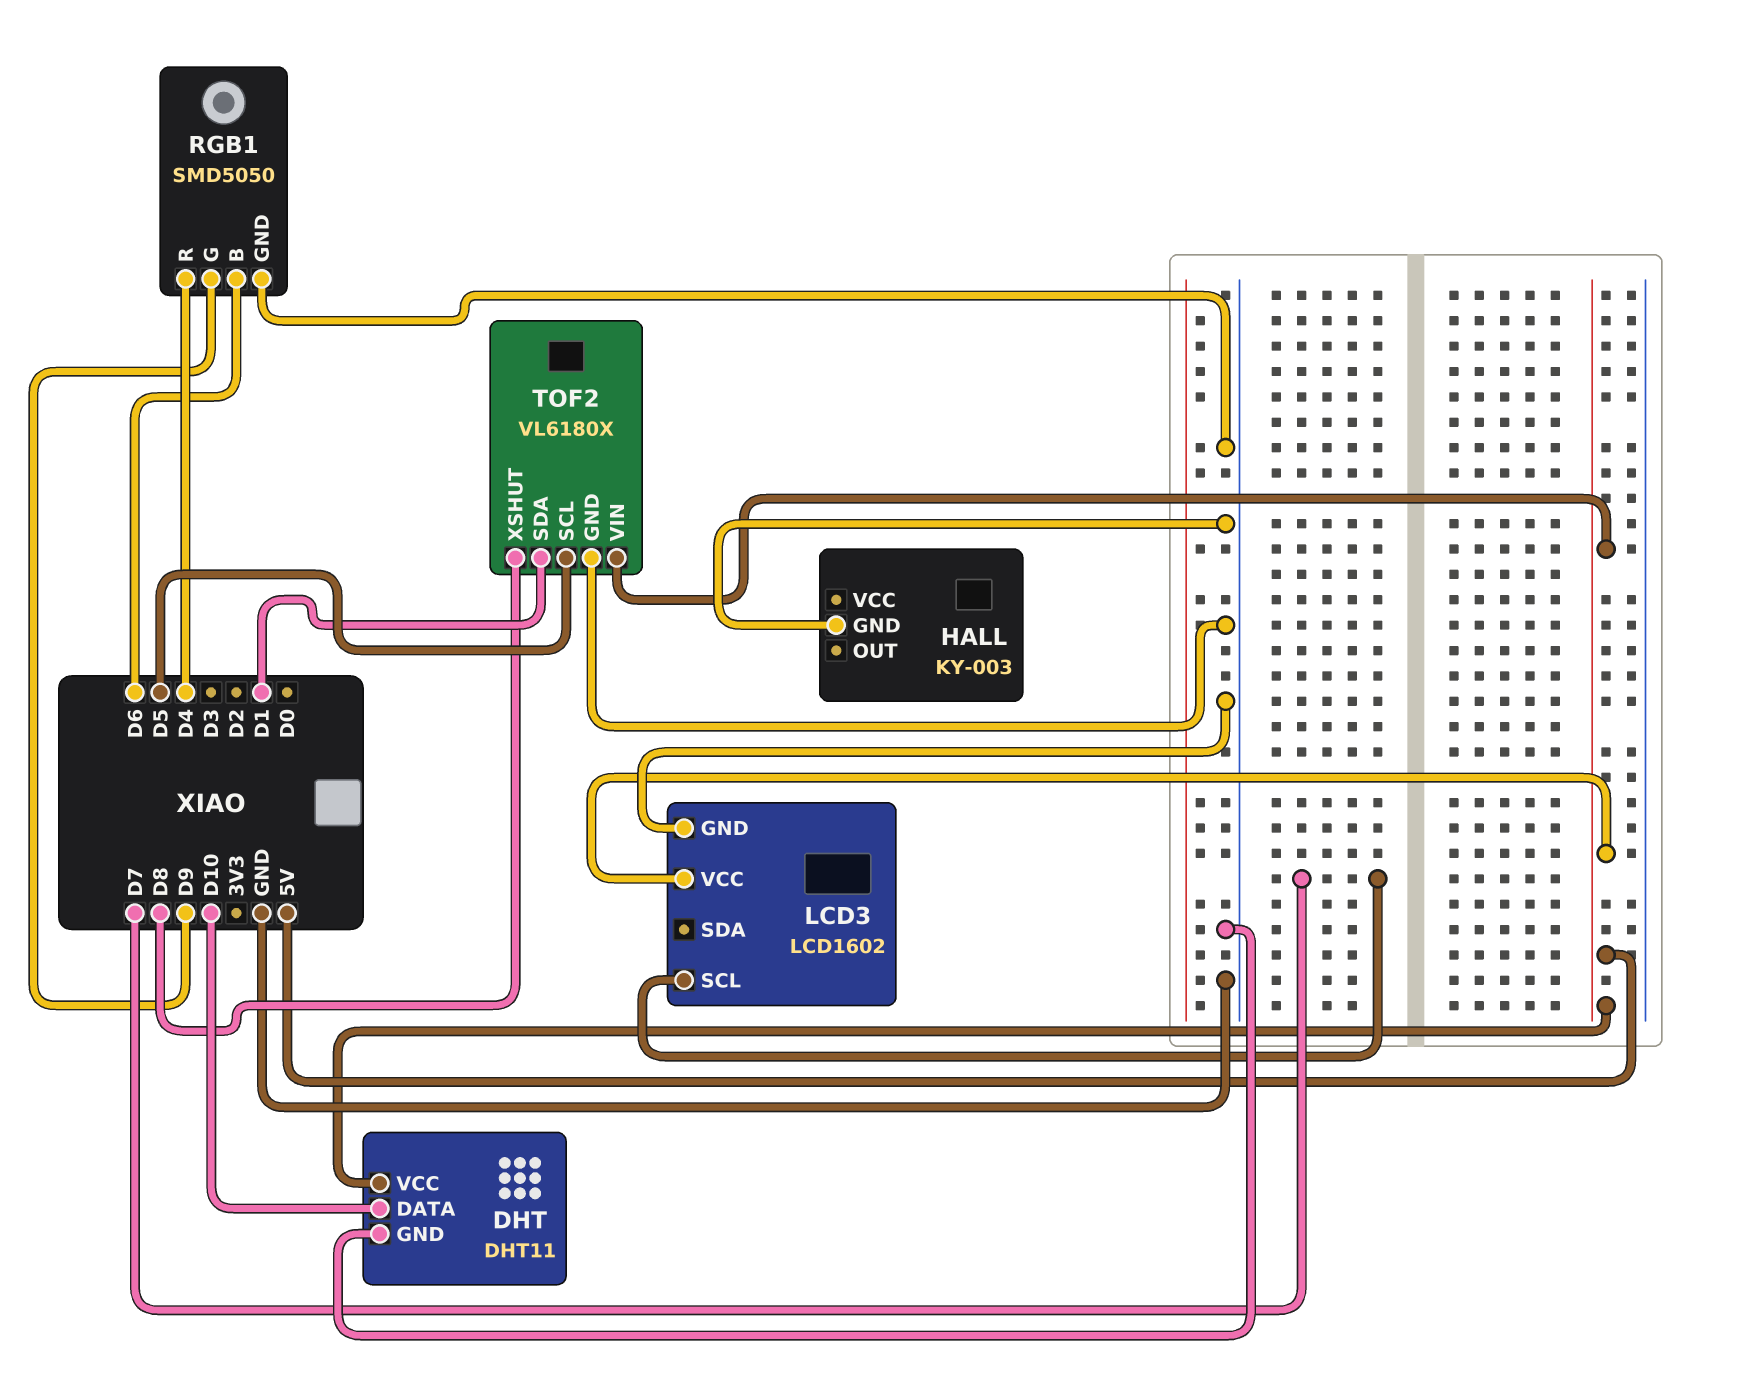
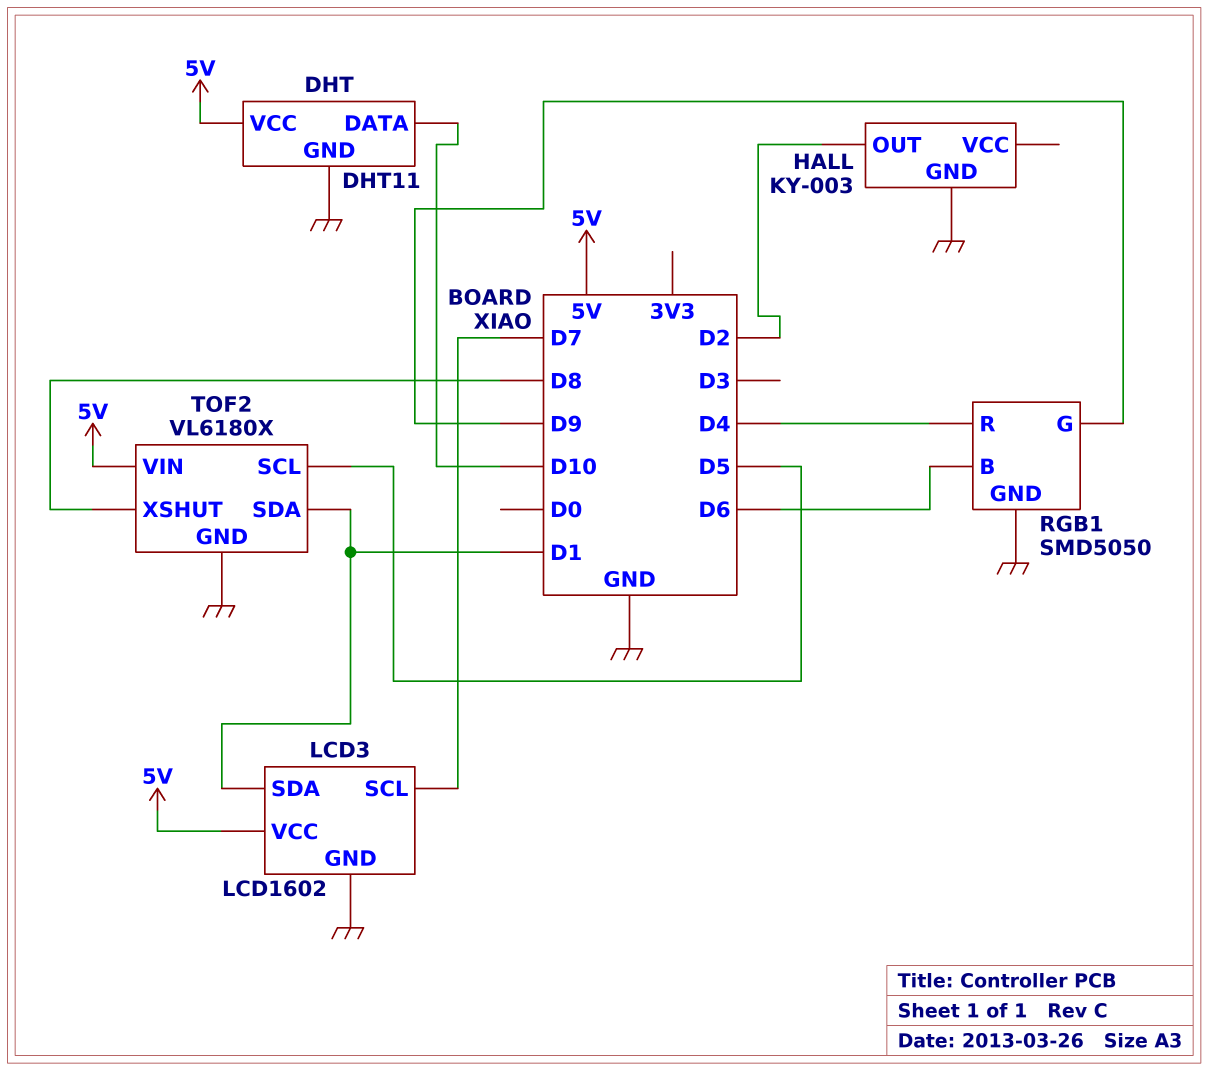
HALL pin OUT: none -> D2
LCD3 pin SDA: none -> D1

